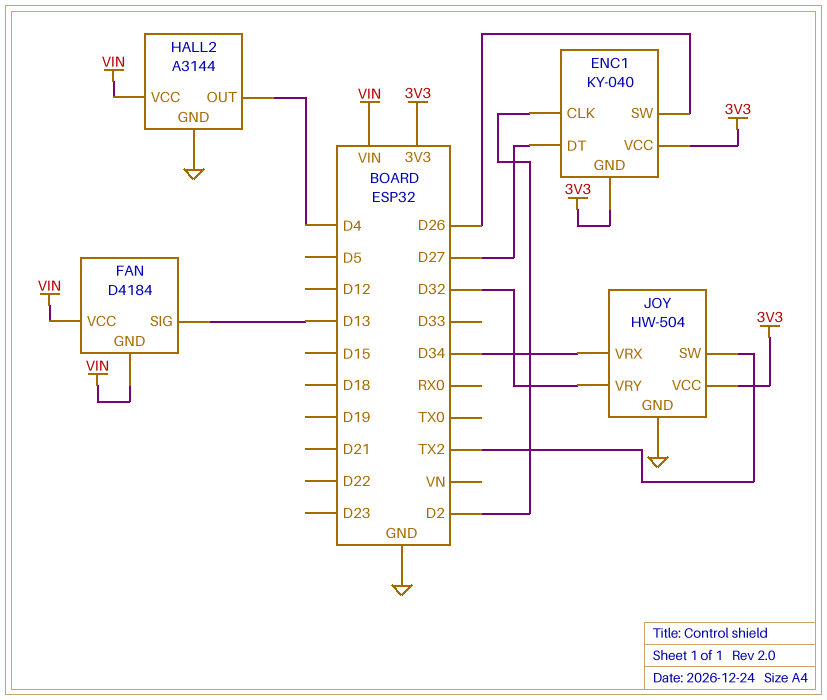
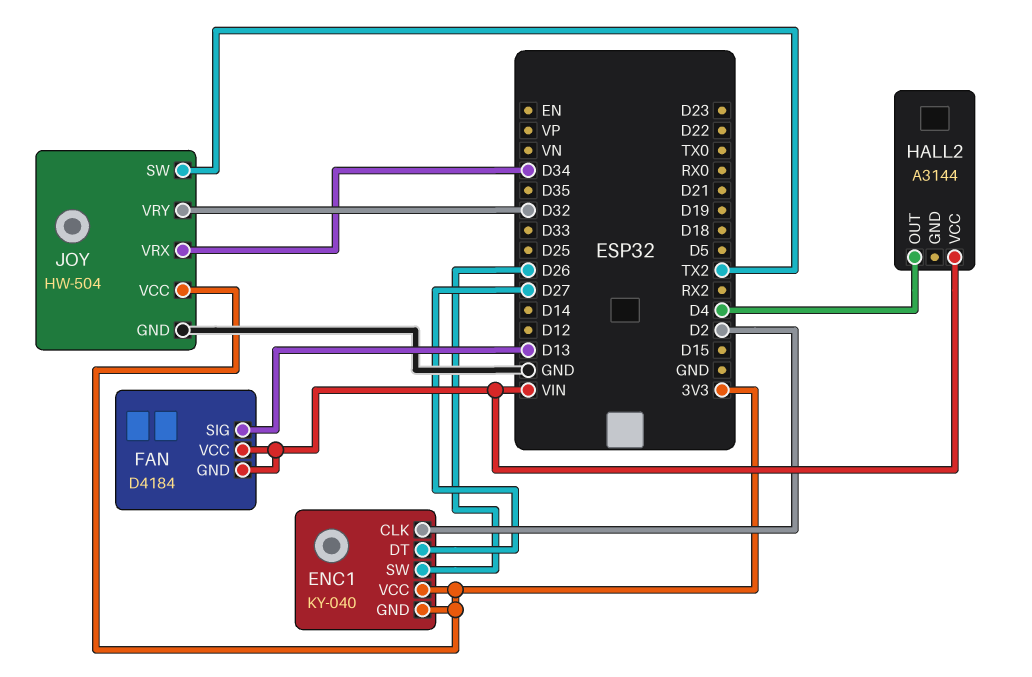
HALL2 pin GND: GND -> none

